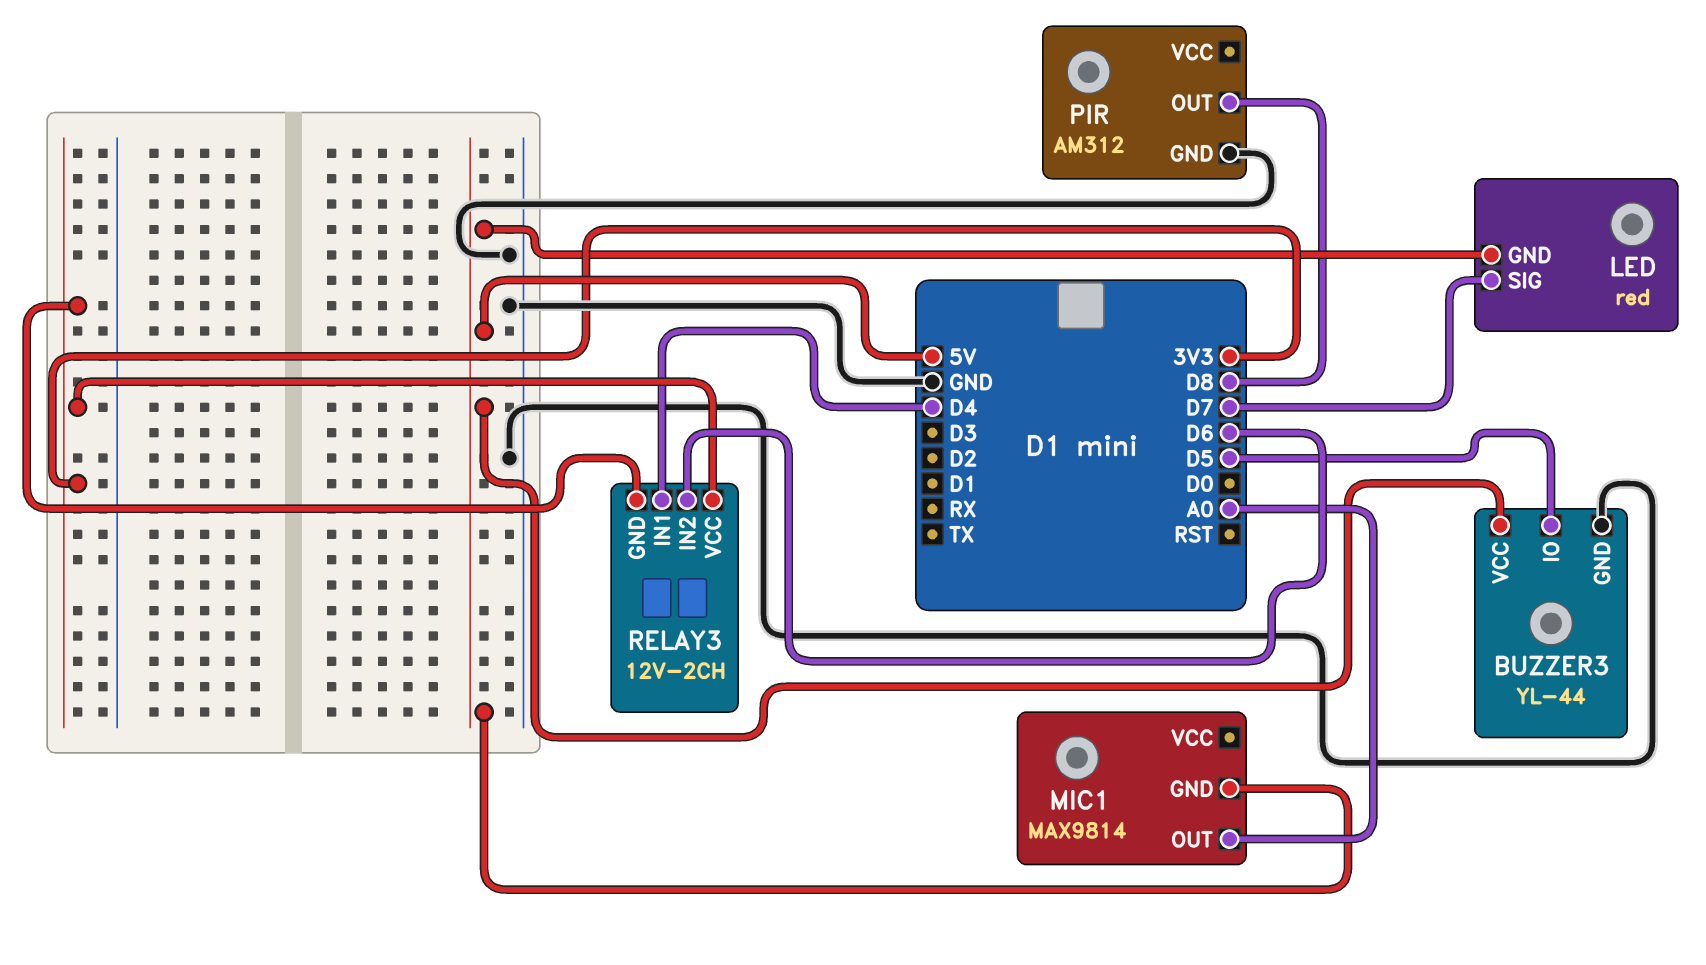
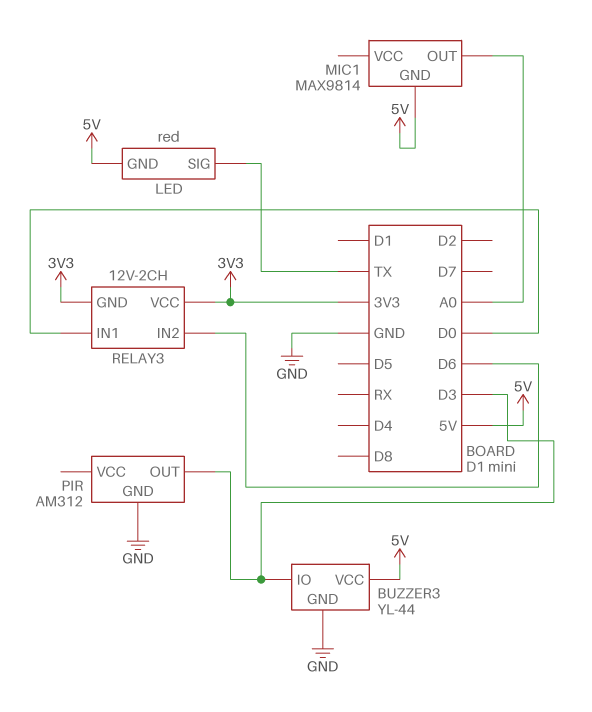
BUZZER3 pin IO: D5 -> D3
LED pin SIG: D7 -> TX
PIR pin OUT: D8 -> D3
RELAY3 pin IN1: D4 -> D0

